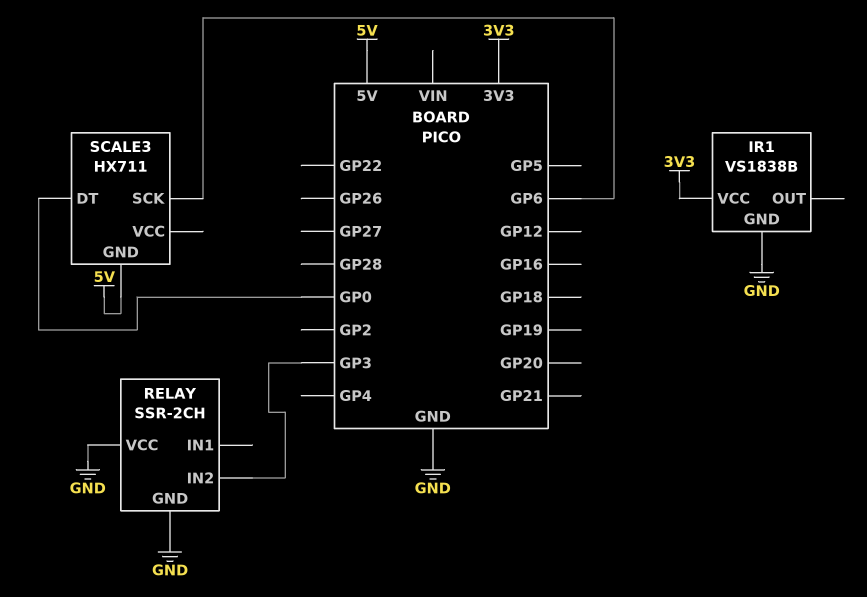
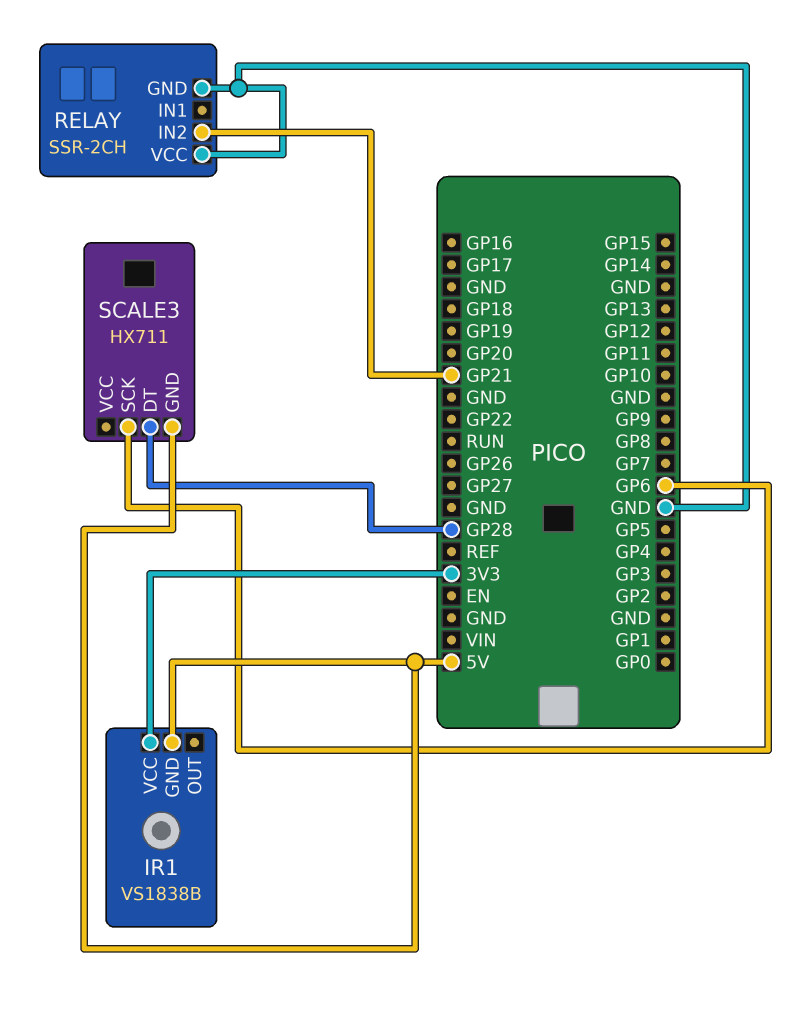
IR1 pin GND: GND -> 5V
RELAY pin IN2: GP3 -> GP21
SCALE3 pin DT: GP0 -> GP28

